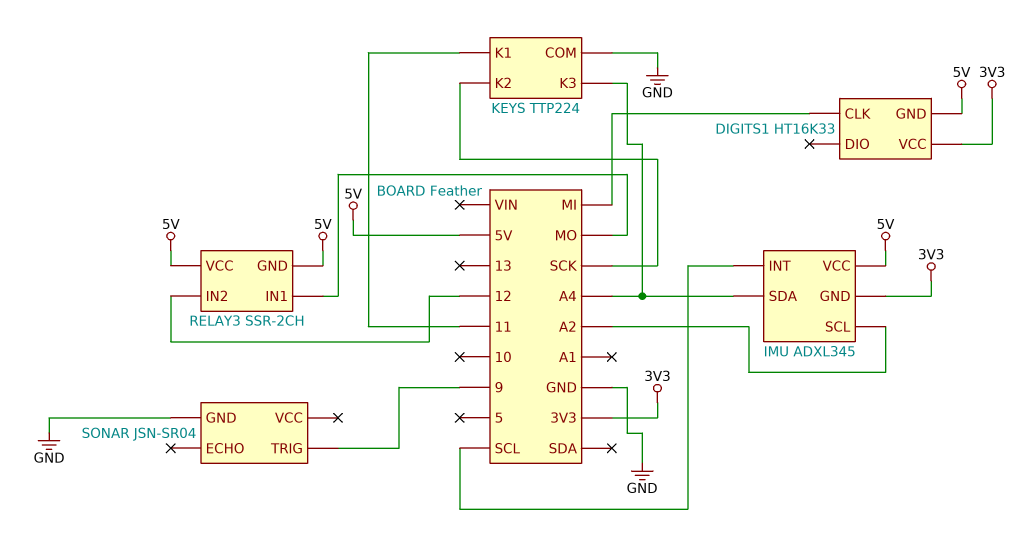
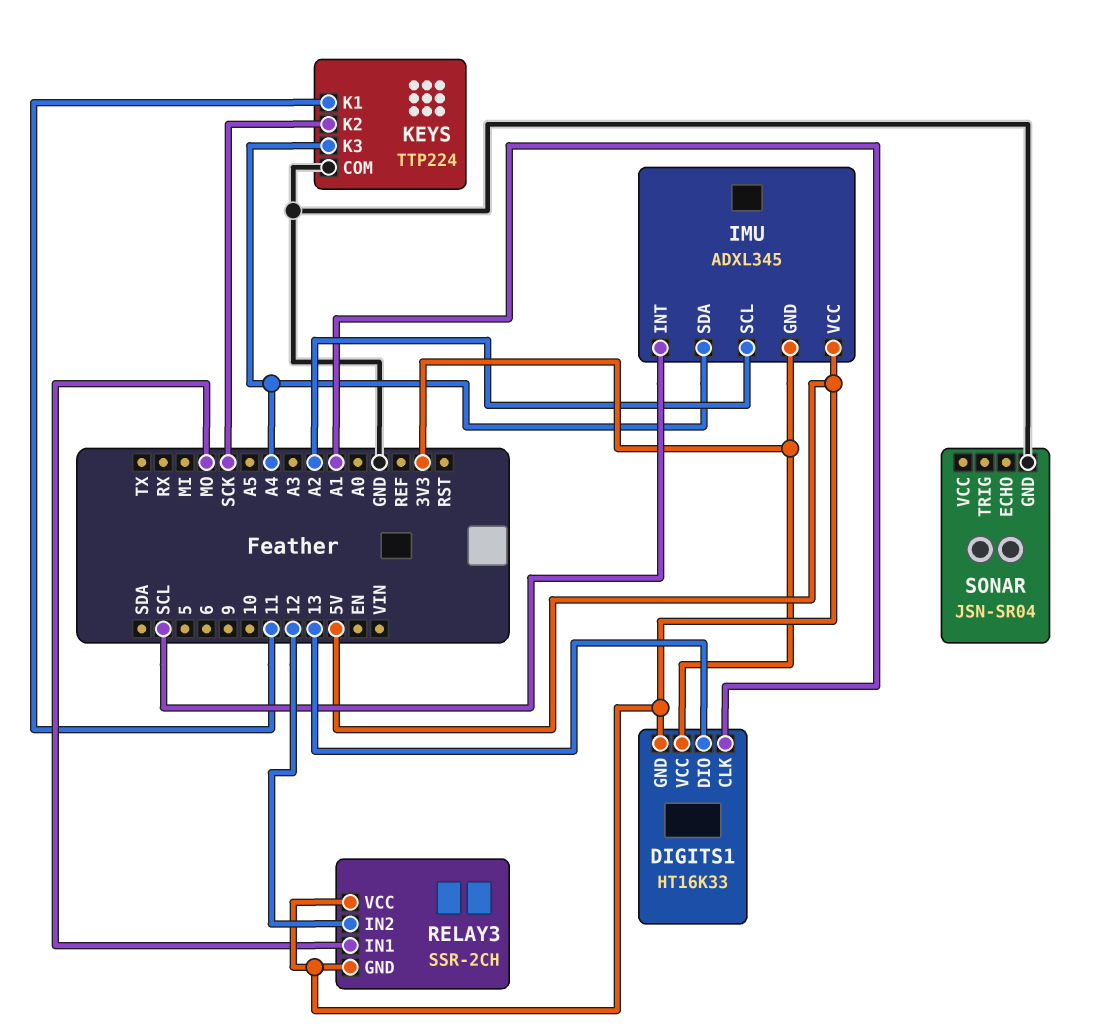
DIGITS1 pin CLK: MI -> A1
DIGITS1 pin DIO: none -> 13
SONAR pin TRIG: 9 -> none

